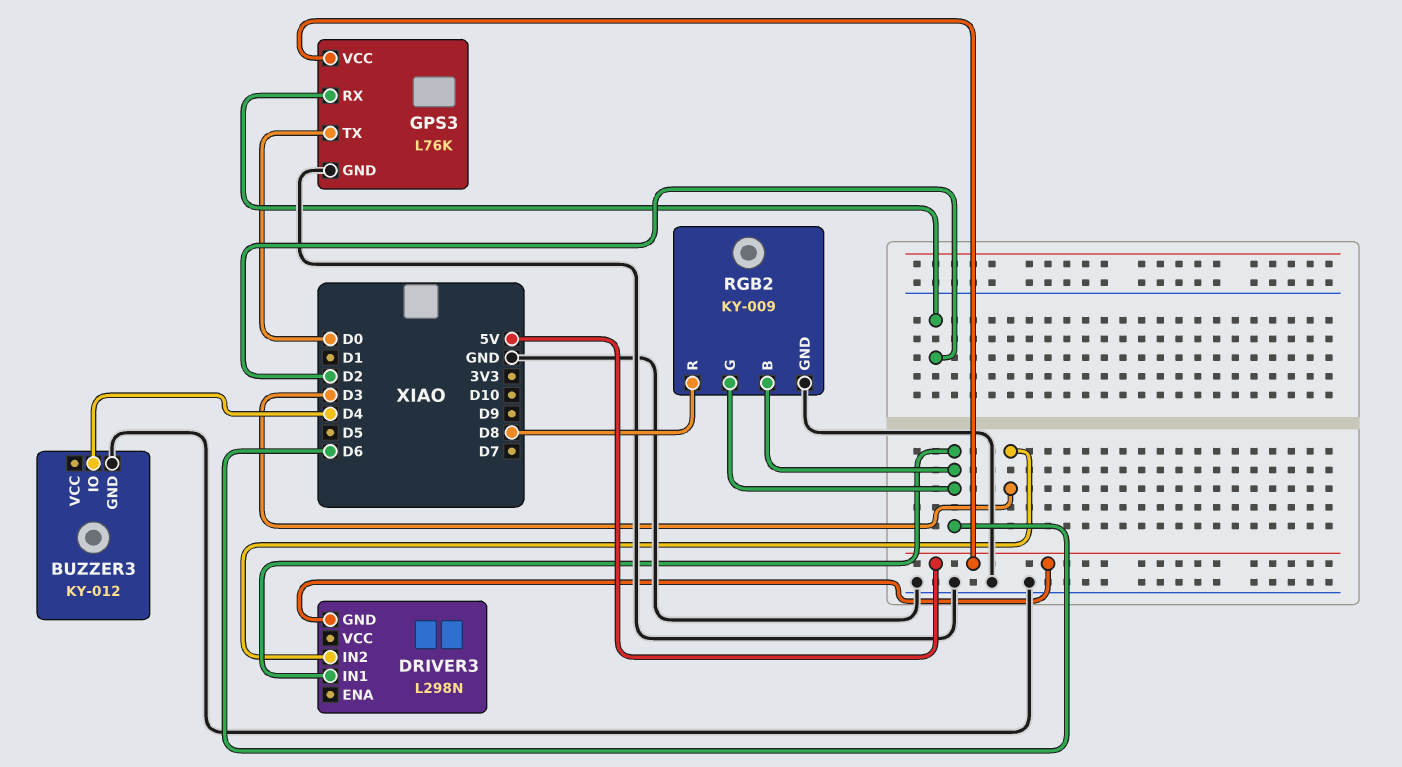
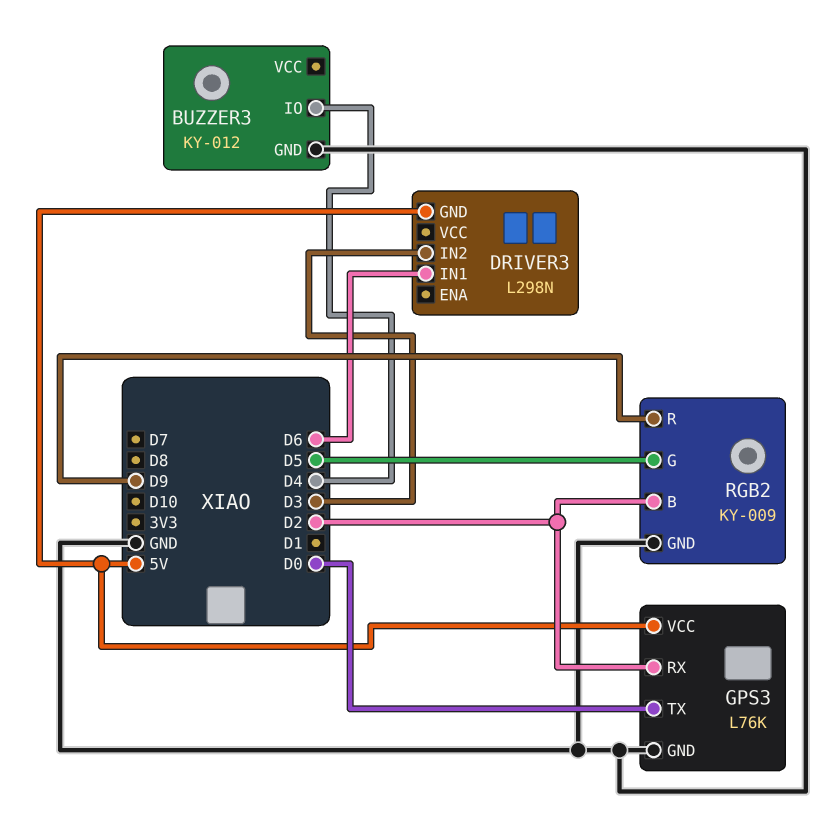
RGB2 pin B: D6 -> D2
RGB2 pin G: D6 -> D5
RGB2 pin R: D8 -> D9

